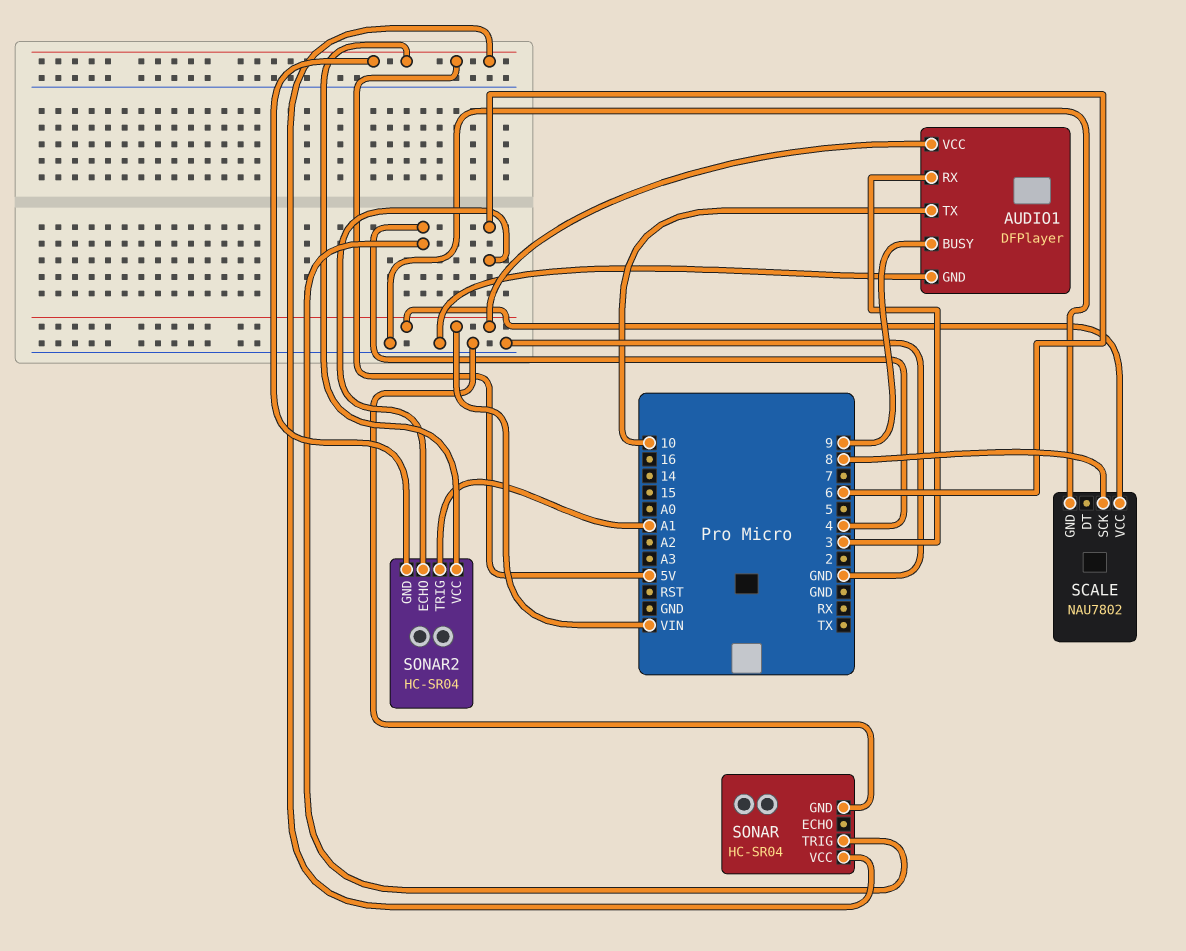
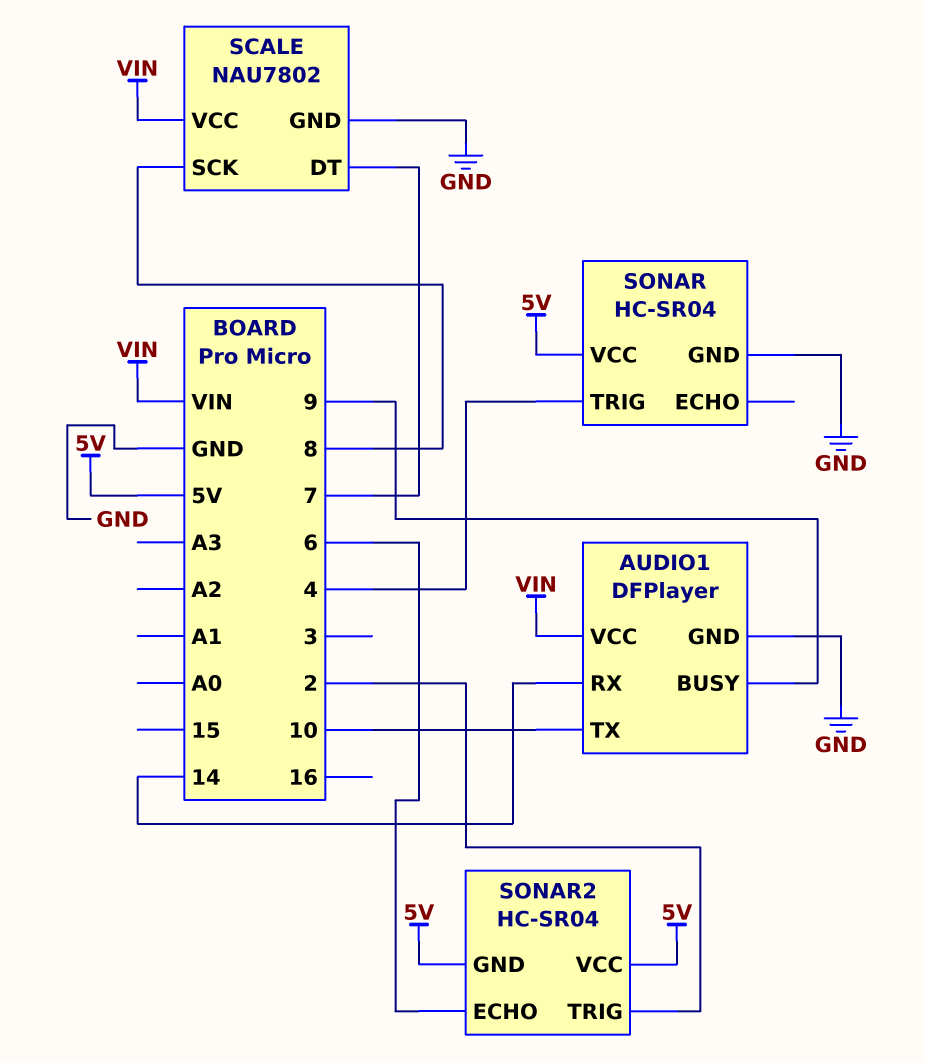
AUDIO1 pin RX: 3 -> 14
SCALE pin DT: none -> 7
SONAR2 pin TRIG: A1 -> 2

